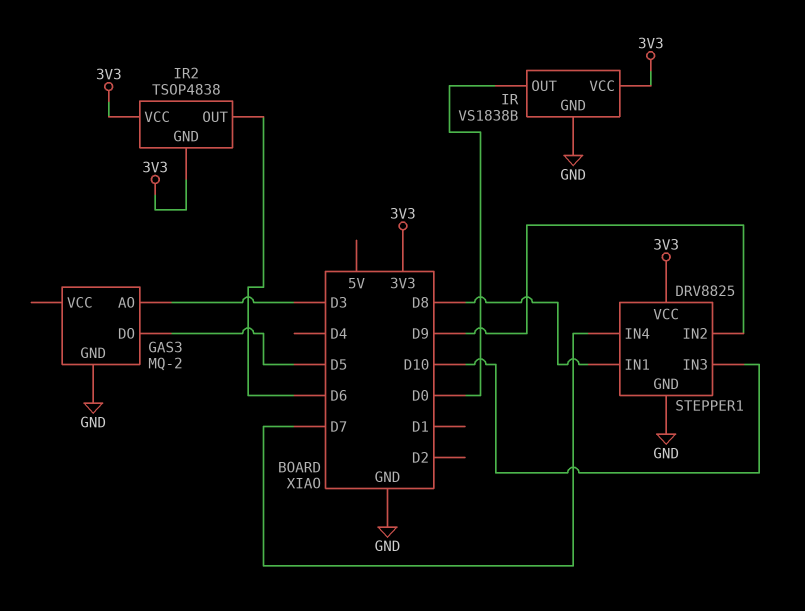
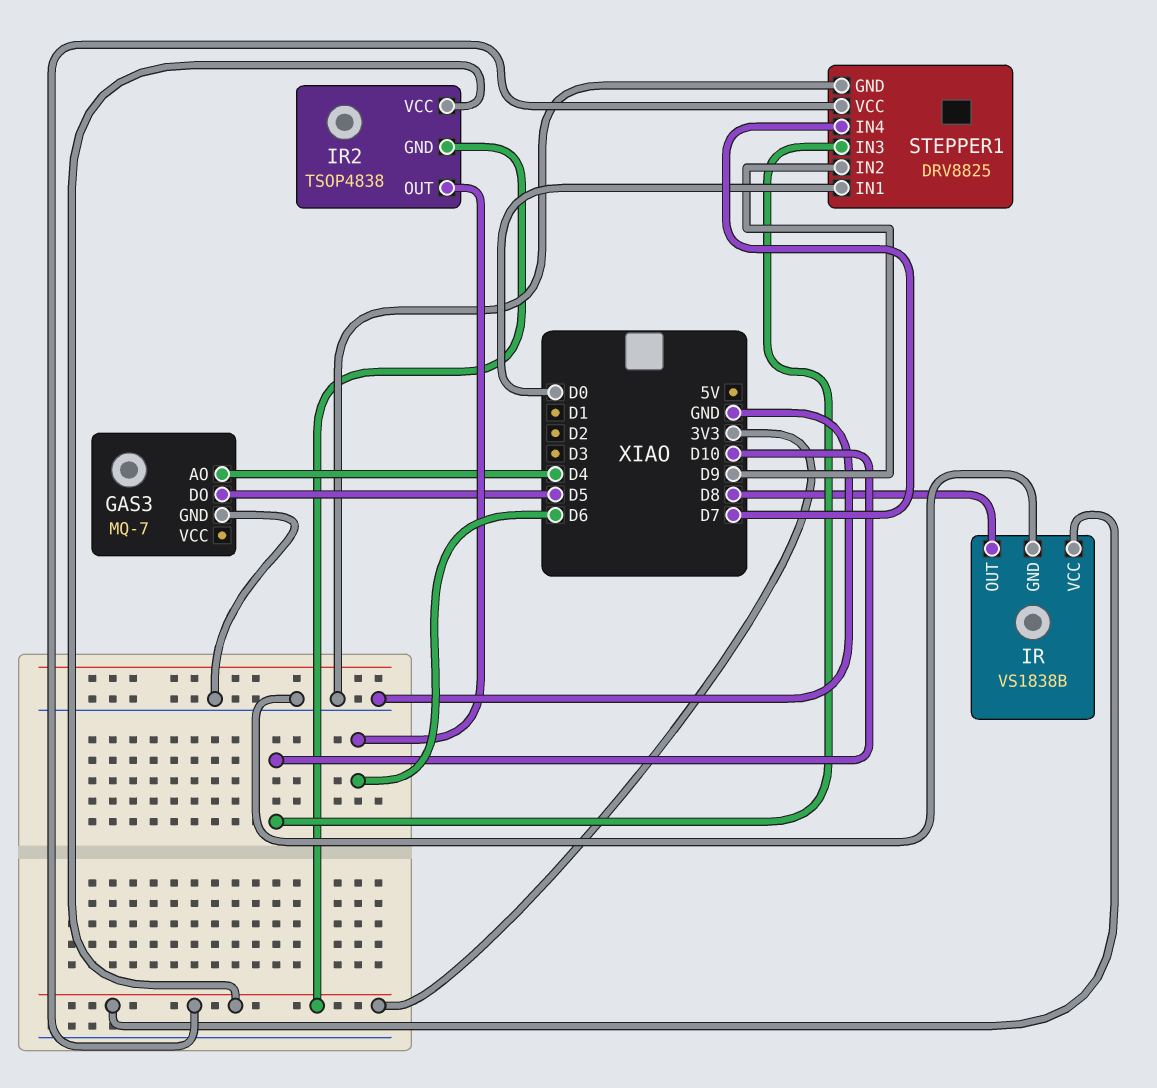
GAS3: MQ-2 -> MQ-7
GAS3 pin AO: D3 -> D4
IR pin OUT: D0 -> D8
STEPPER1 pin IN1: D8 -> D0

